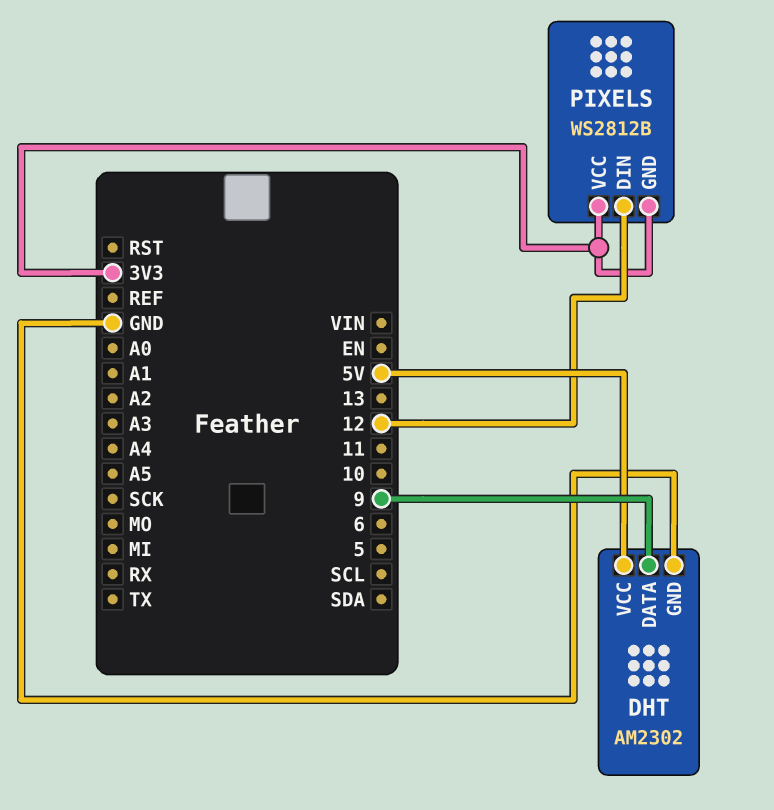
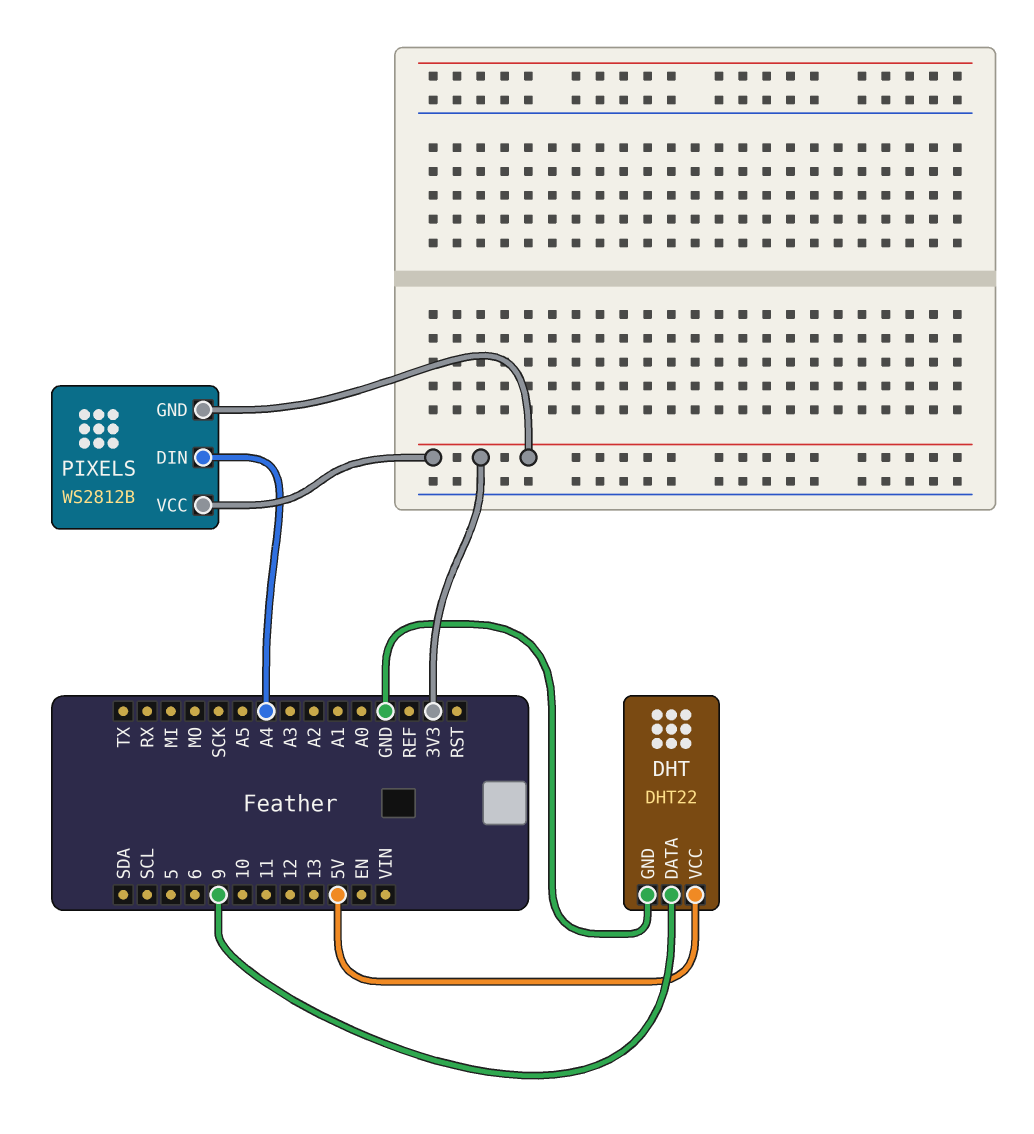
DHT: AM2302 -> DHT22
PIXELS pin DIN: 12 -> A4

